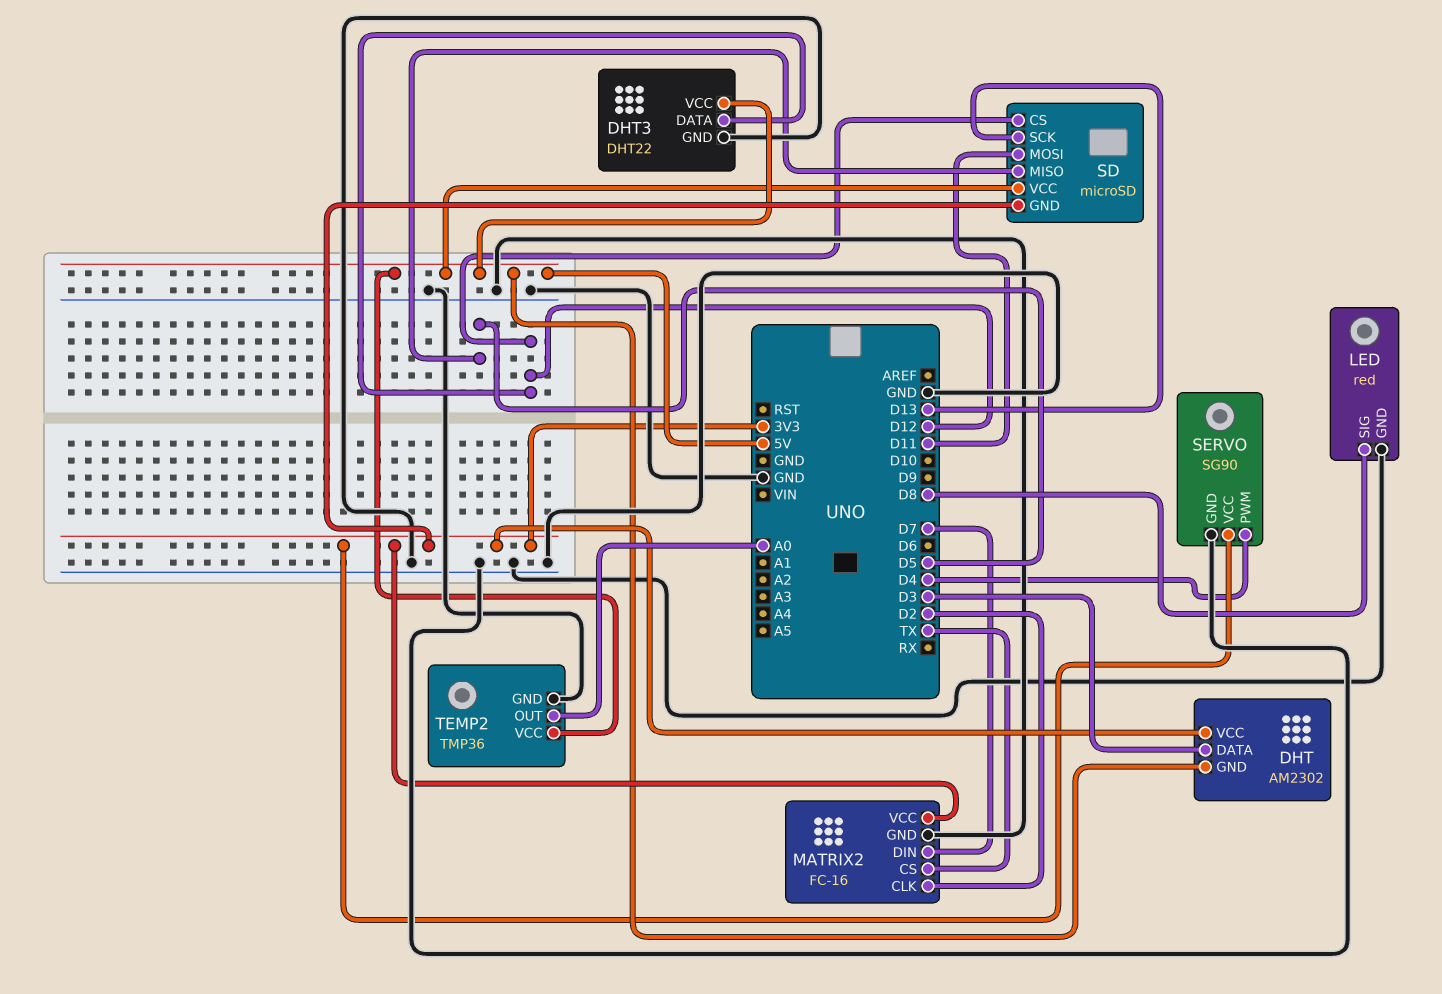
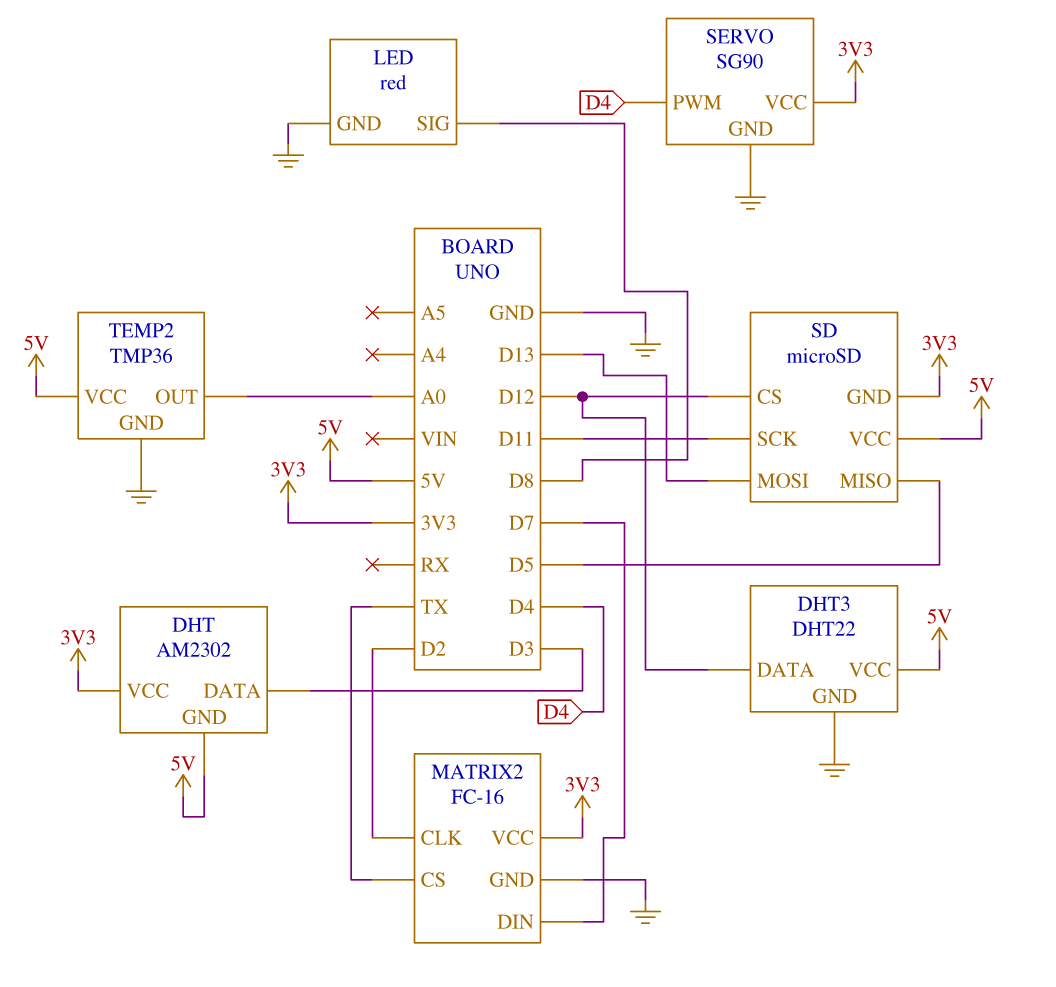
SD pin MOSI: D11 -> D13
SD pin SCK: D13 -> D11

